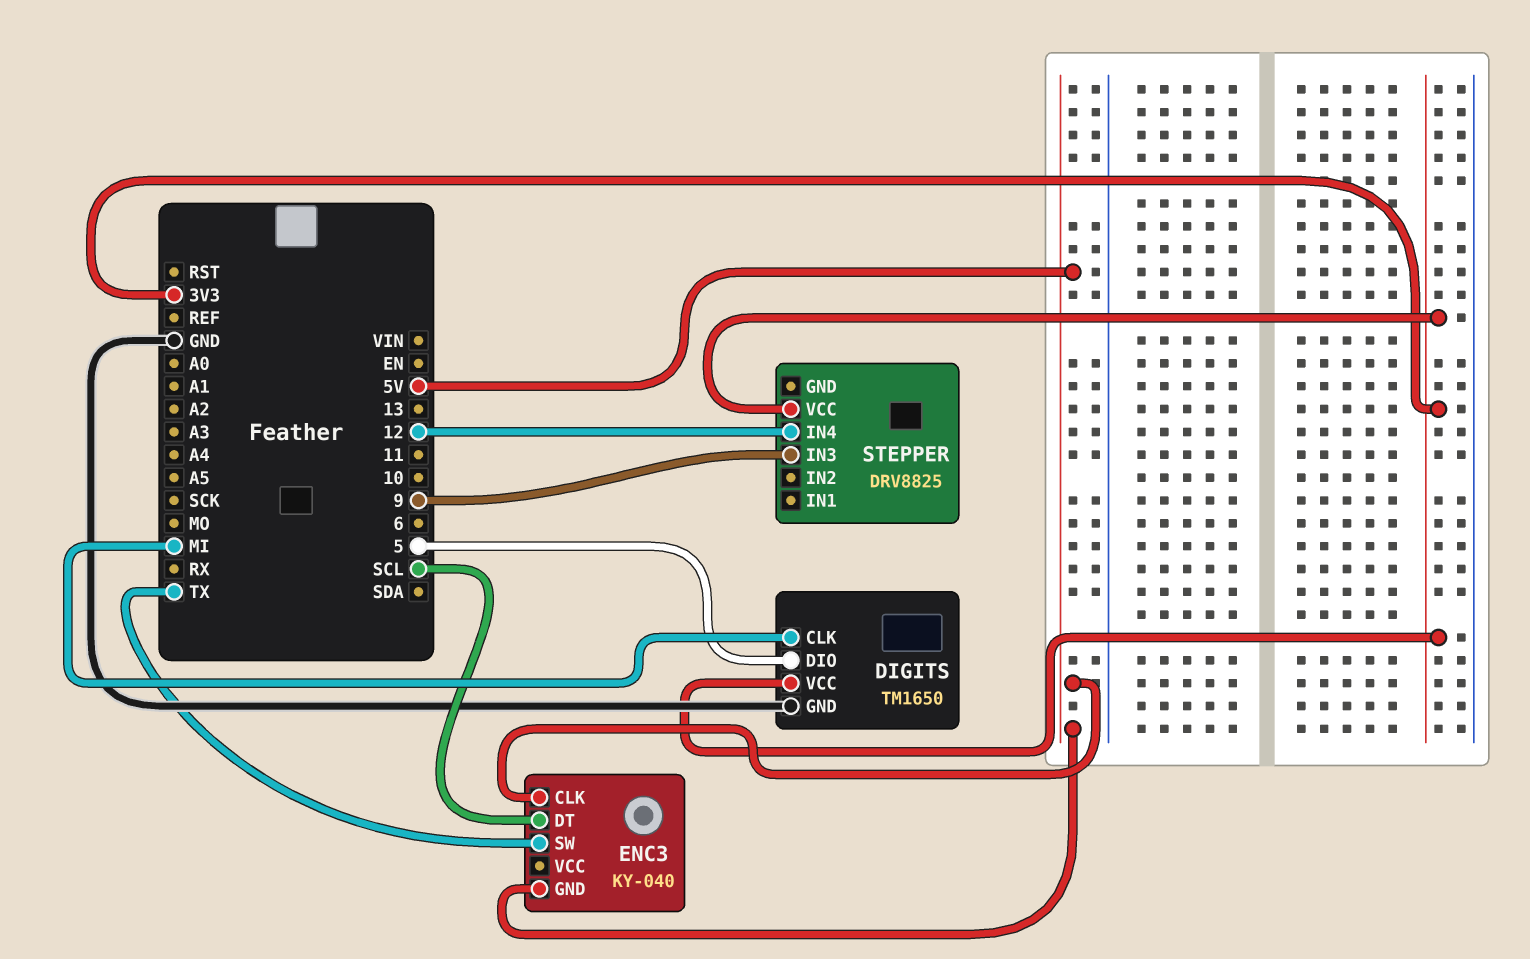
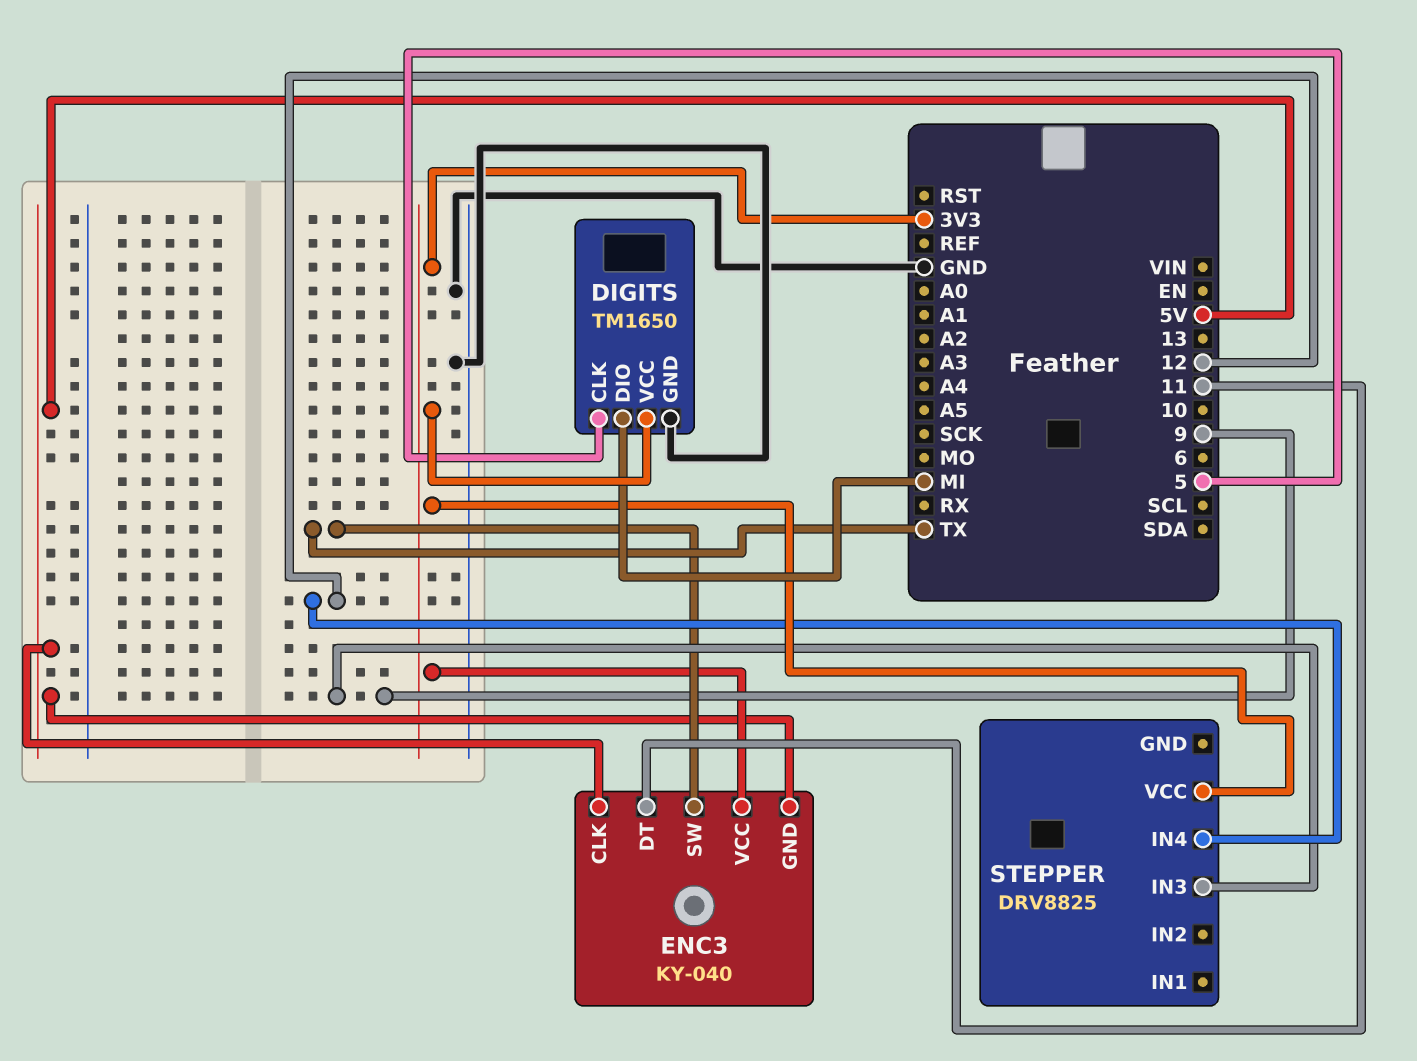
DIGITS pin CLK: MI -> 5
DIGITS pin DIO: 5 -> MI
ENC3 pin DT: SCL -> 11
ENC3 pin VCC: none -> 3V3

